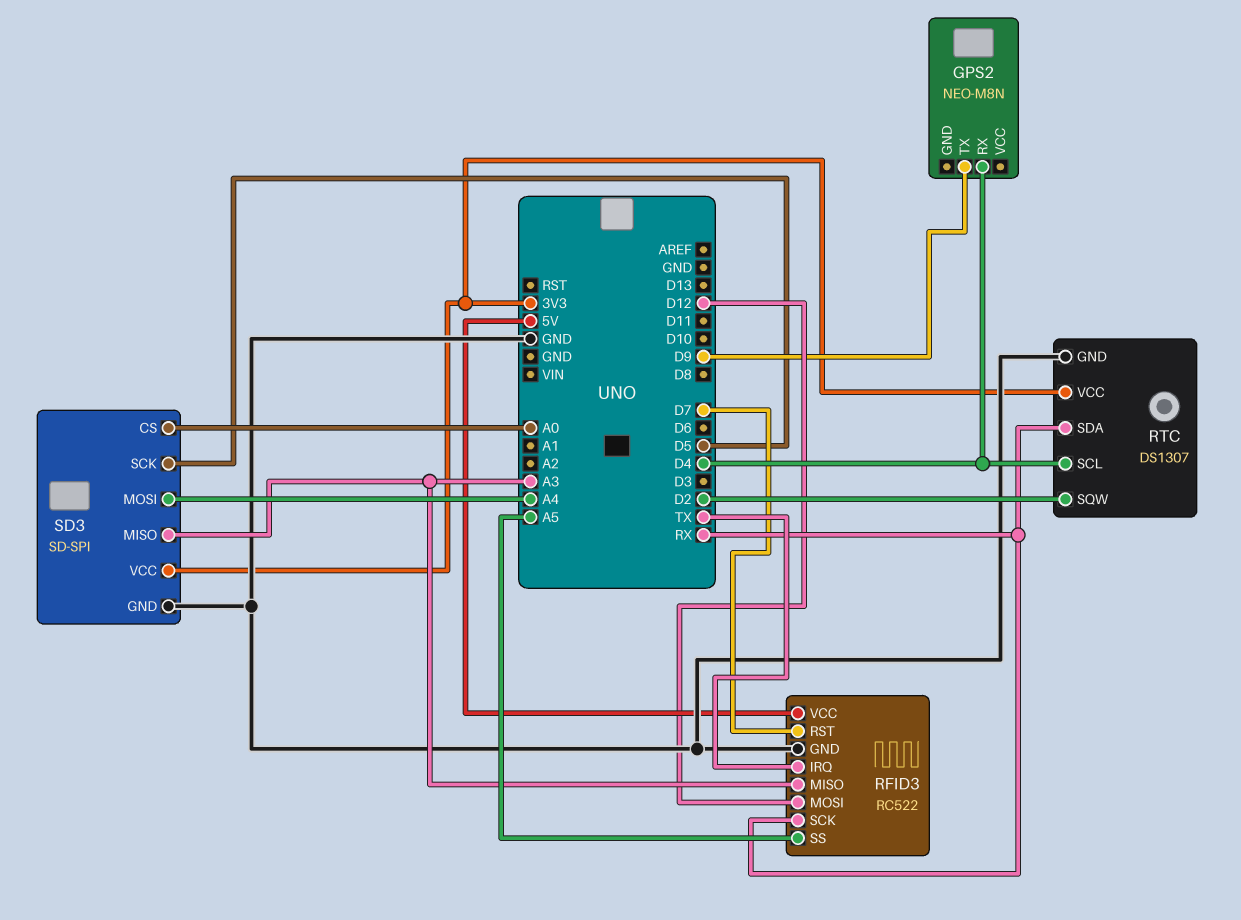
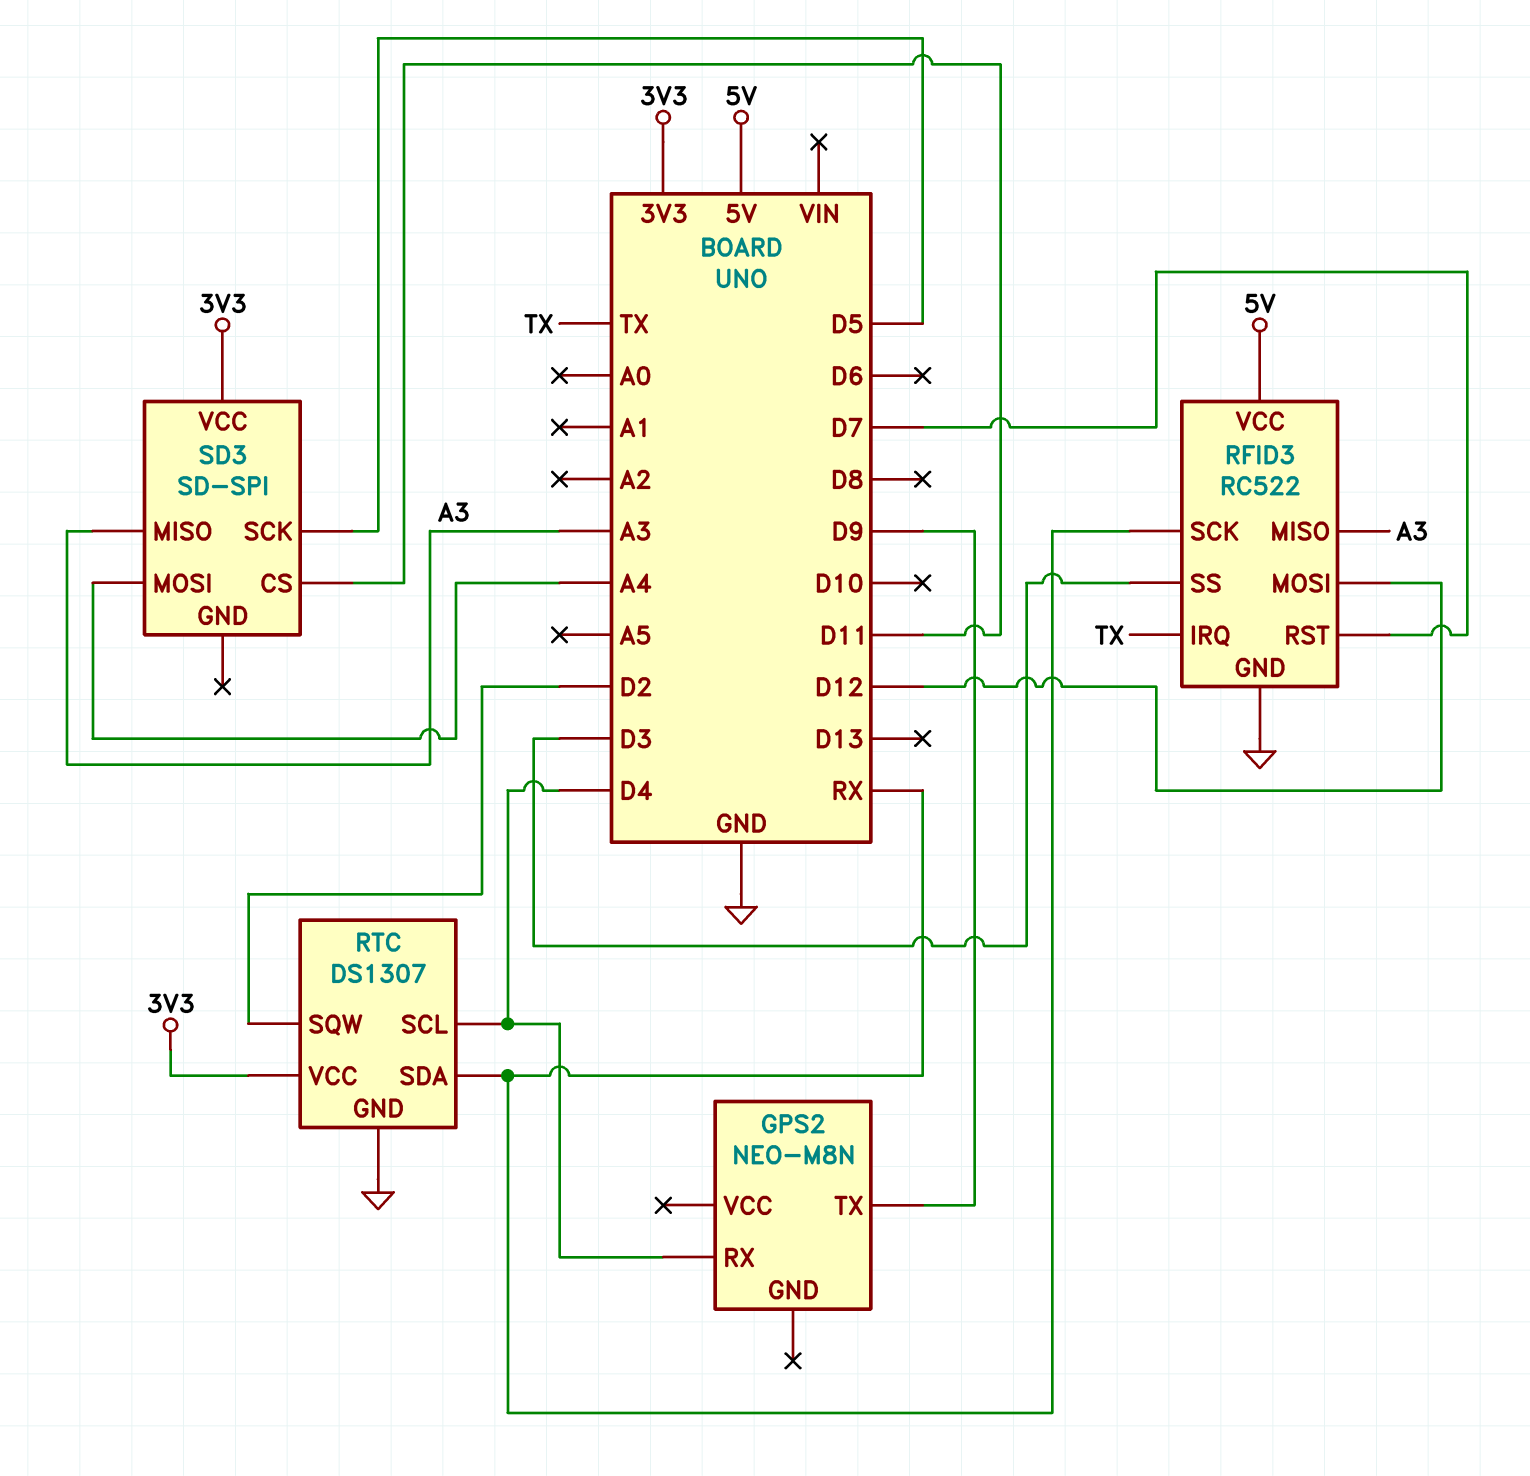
RFID3 pin SS: A5 -> D3
SD3 pin CS: A0 -> D11
SD3 pin GND: GND -> none

